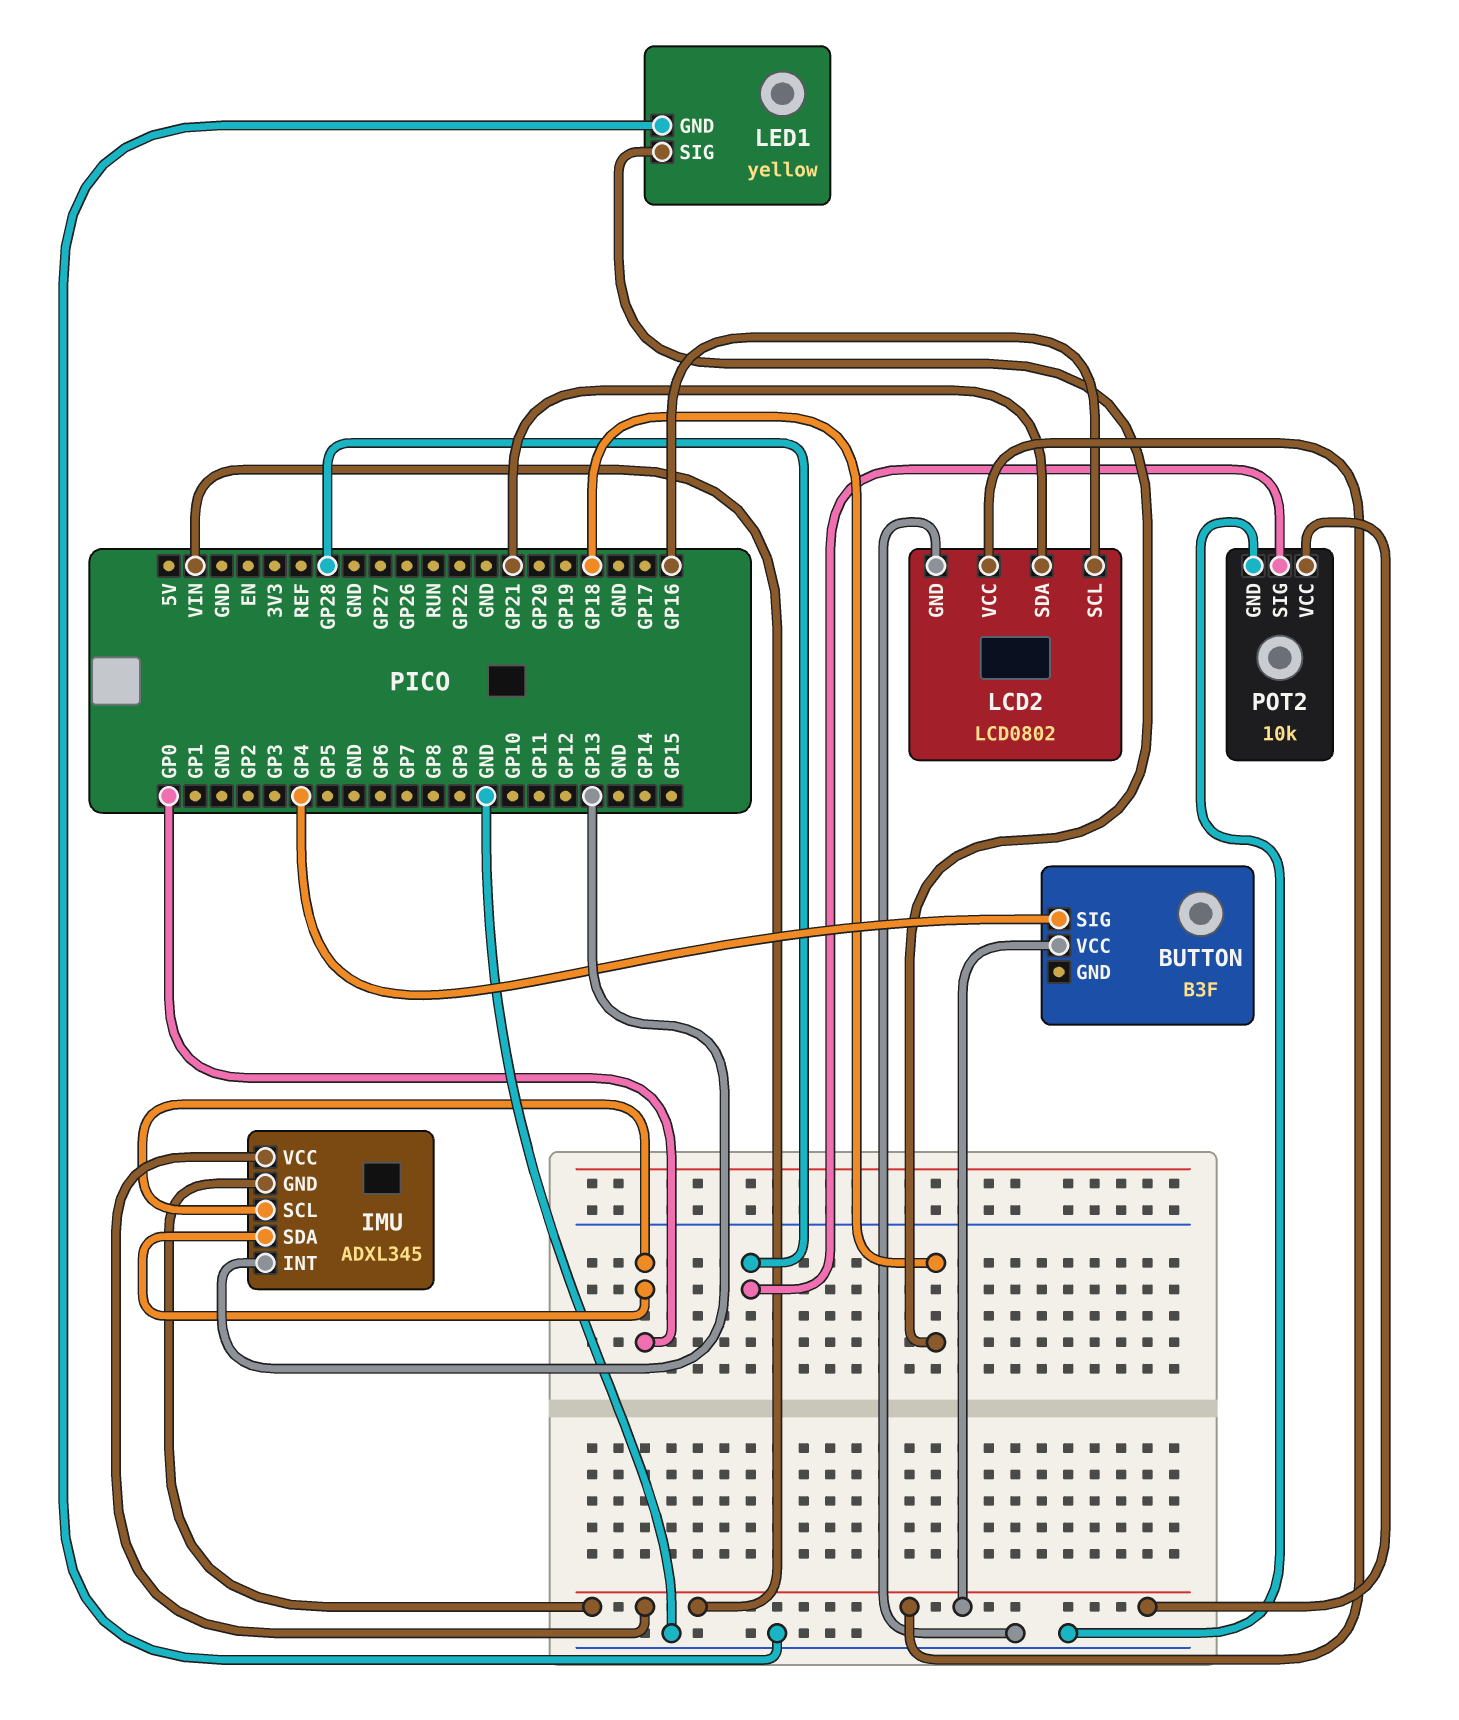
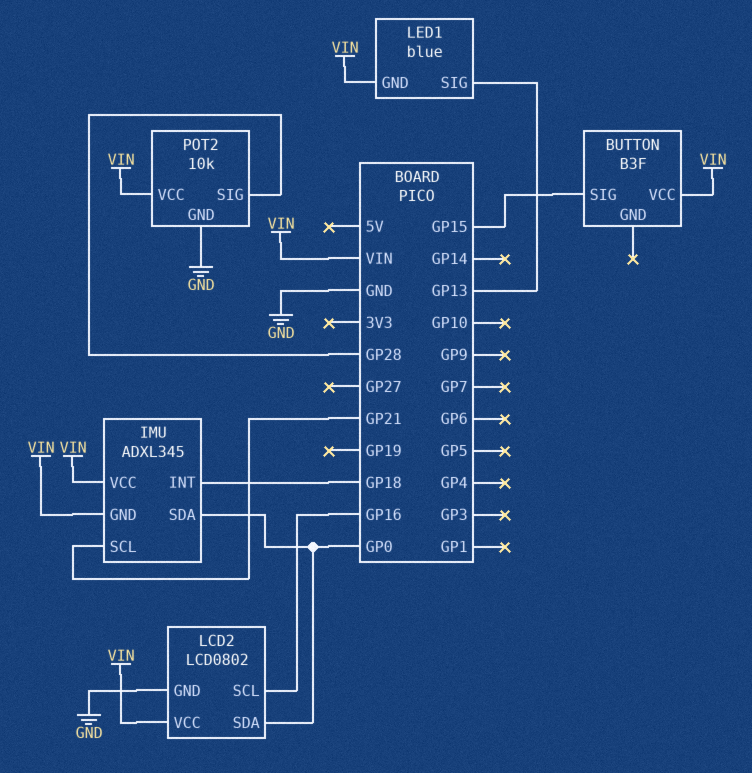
BUTTON pin SIG: GP4 -> GP15
IMU pin INT: GP13 -> GP18
IMU pin SCL: GP0 -> GP21
LCD2 pin SDA: GP21 -> GP0
LED1: yellow -> blue
LED1 pin GND: GND -> VIN
LED1 pin SIG: GP18 -> GP13

